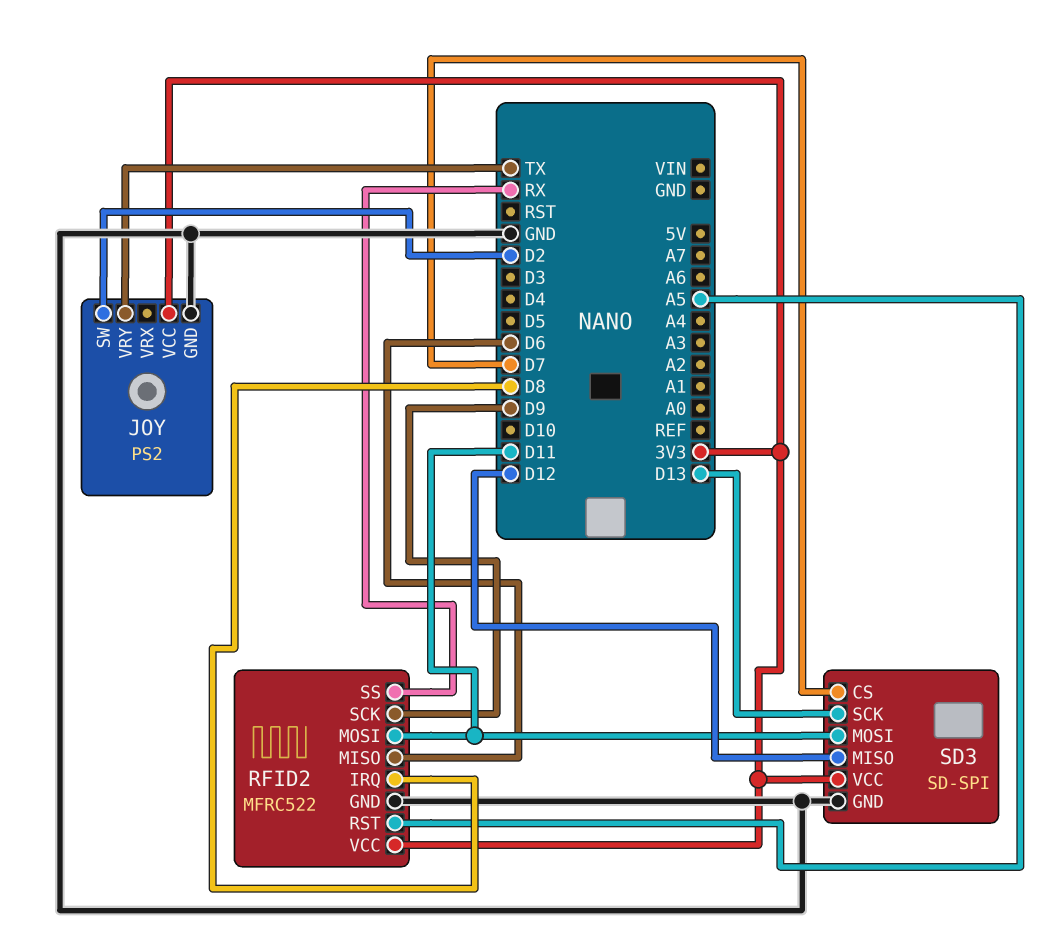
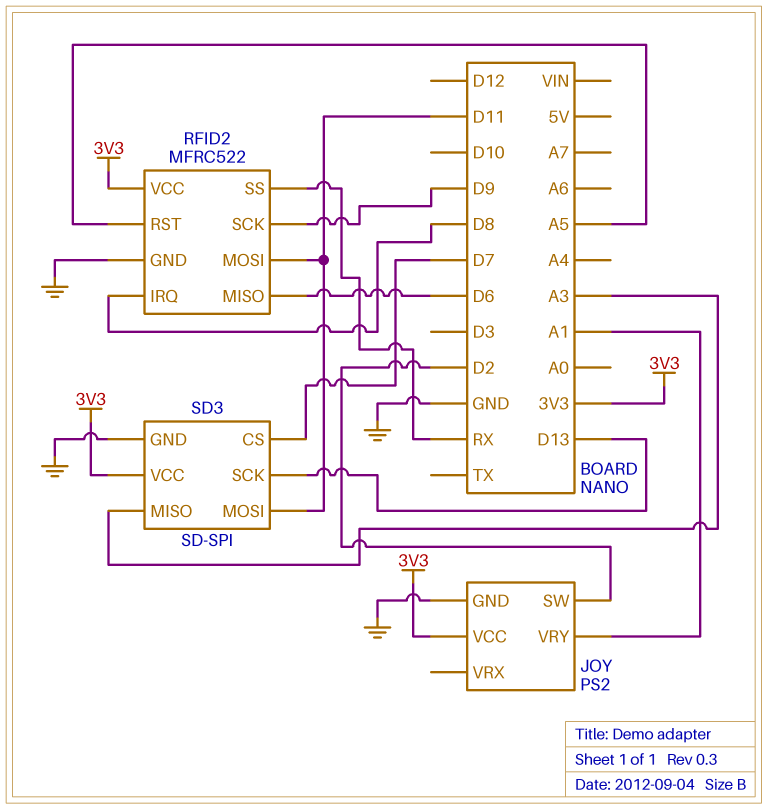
JOY pin VRY: TX -> A1
SD3 pin MISO: D12 -> A3

